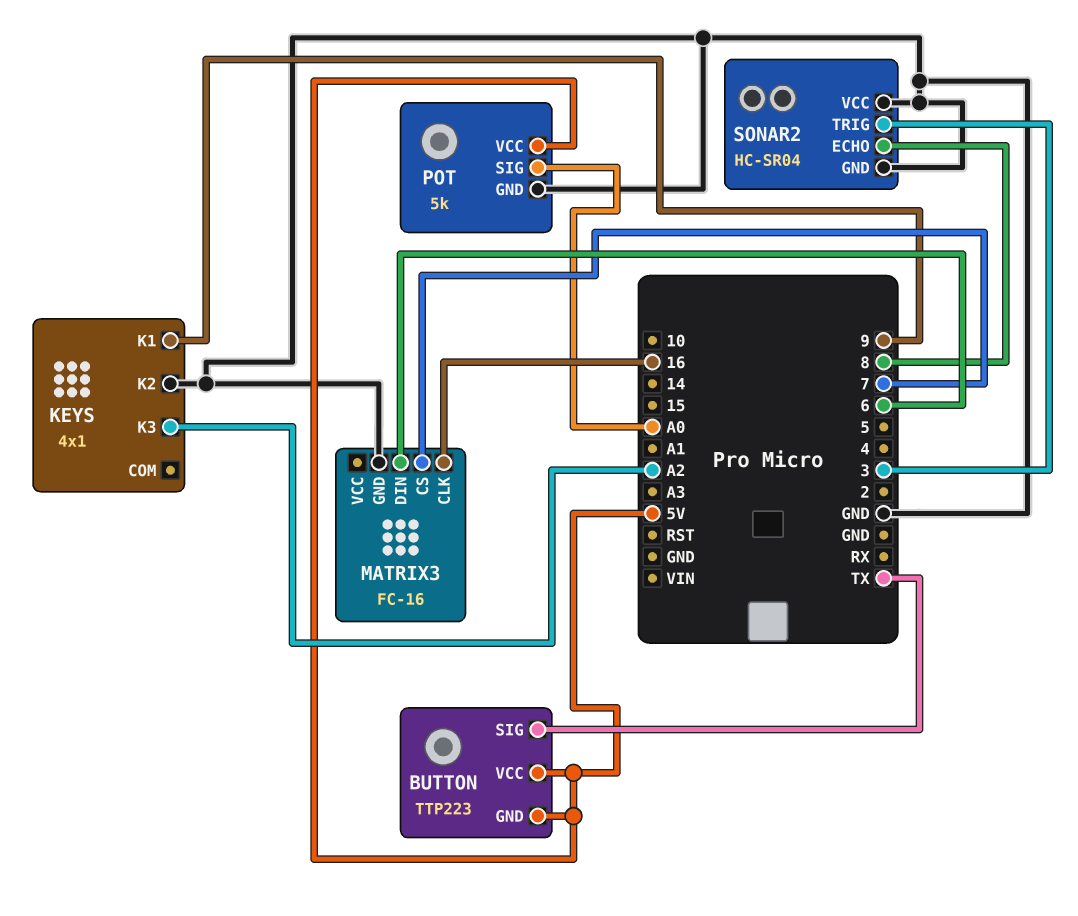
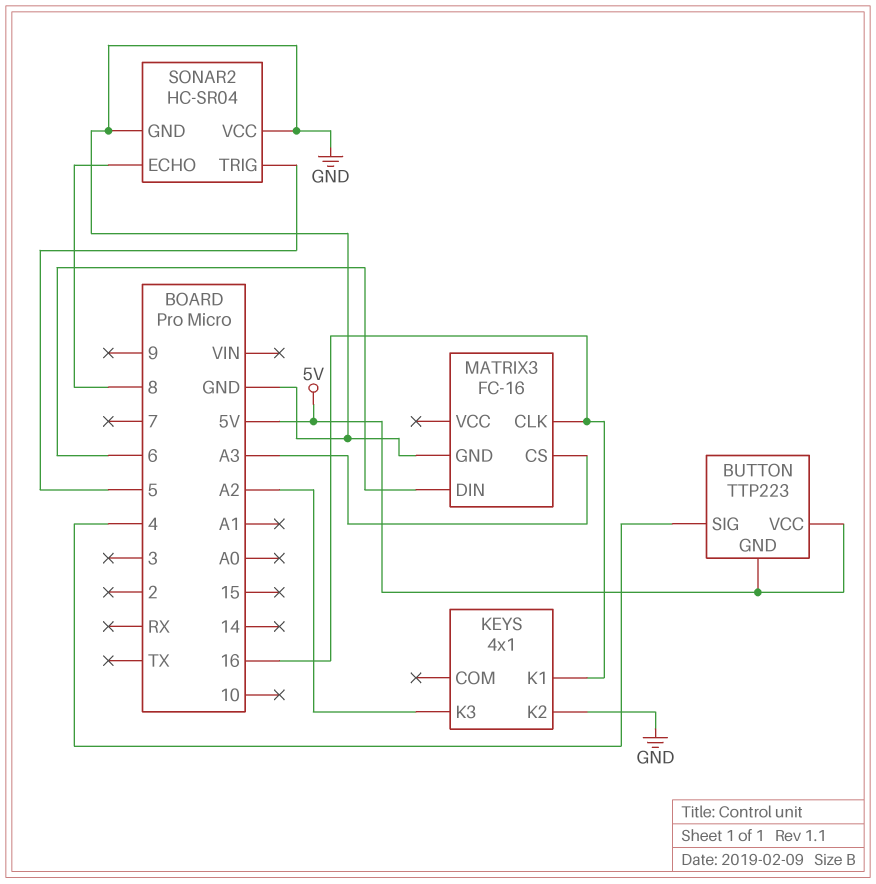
BUTTON pin SIG: TX -> 4
KEYS pin K1: 9 -> 16
MATRIX3 pin CS: 7 -> A3
POT: 5k -> none
POT pin GND: GND -> none
POT pin SIG: A0 -> none
POT pin VCC: 5V -> none
SONAR2 pin TRIG: 3 -> 5

